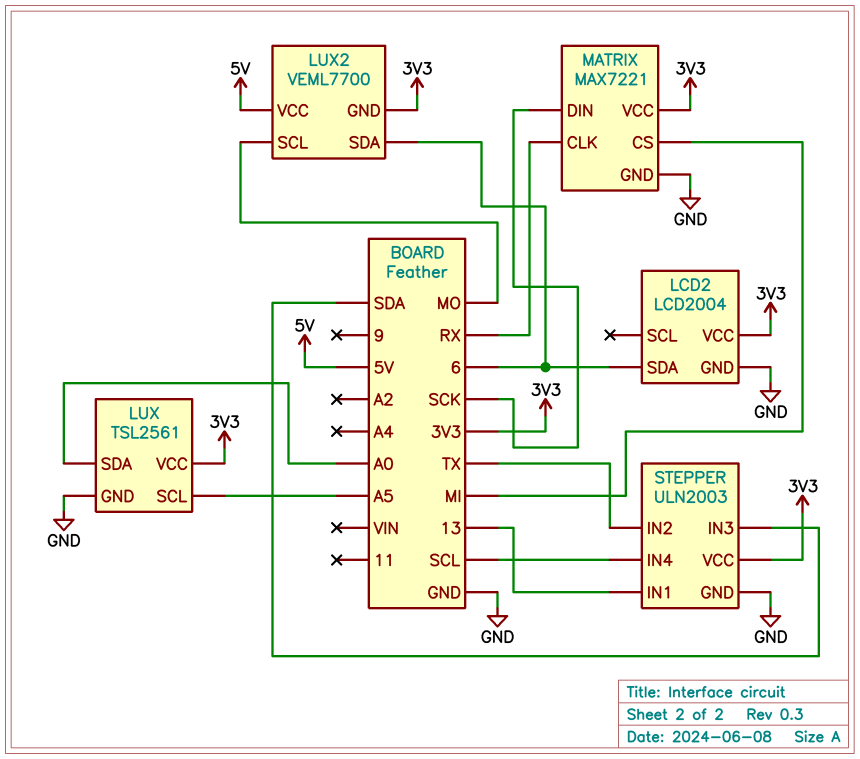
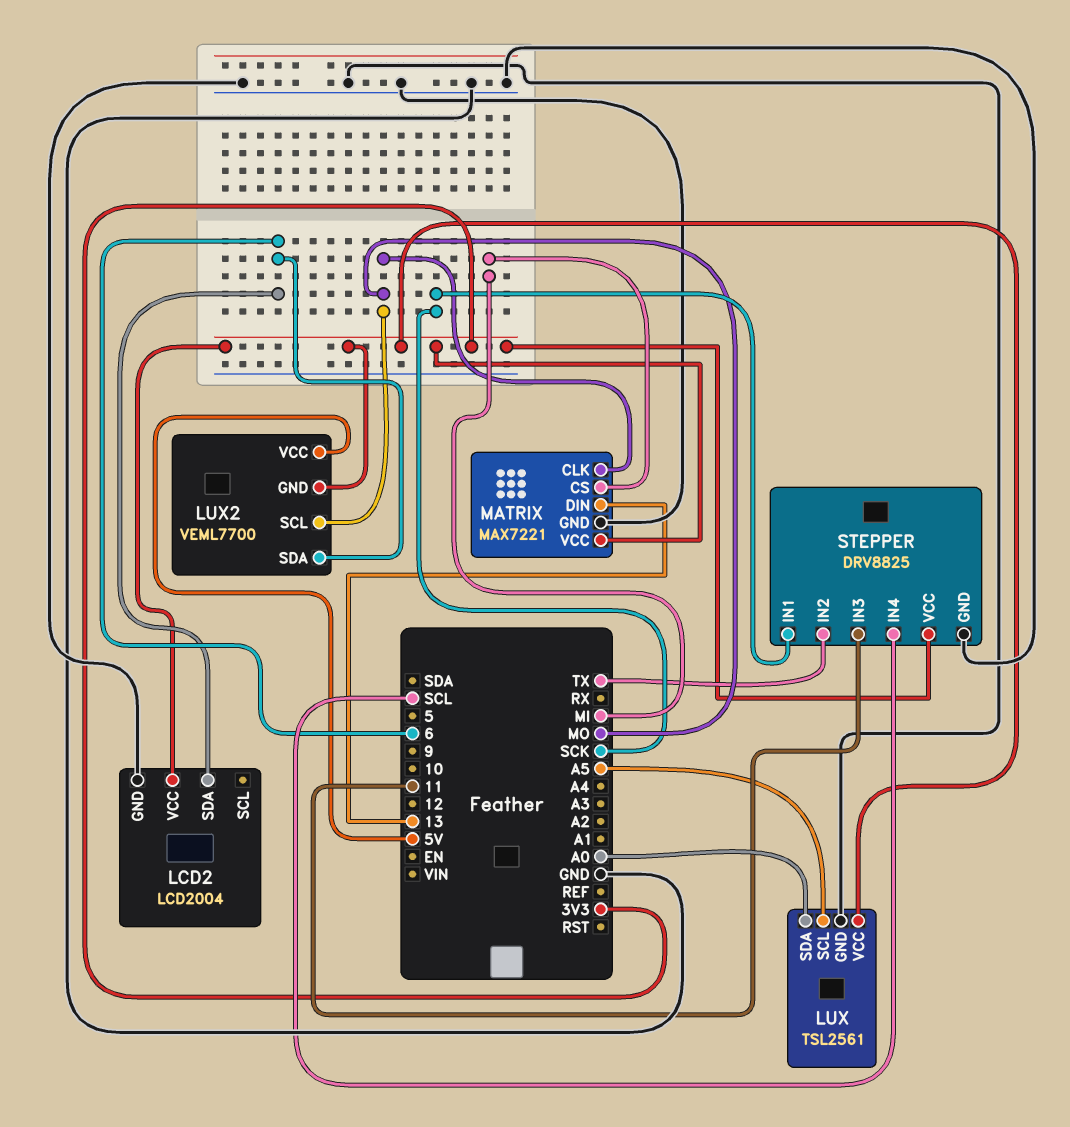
MATRIX pin CLK: RX -> MO
MATRIX pin DIN: SCK -> 13
STEPPER: ULN2003 -> DRV8825
STEPPER pin IN1: 13 -> SCK
STEPPER pin IN3: SDA -> 11

